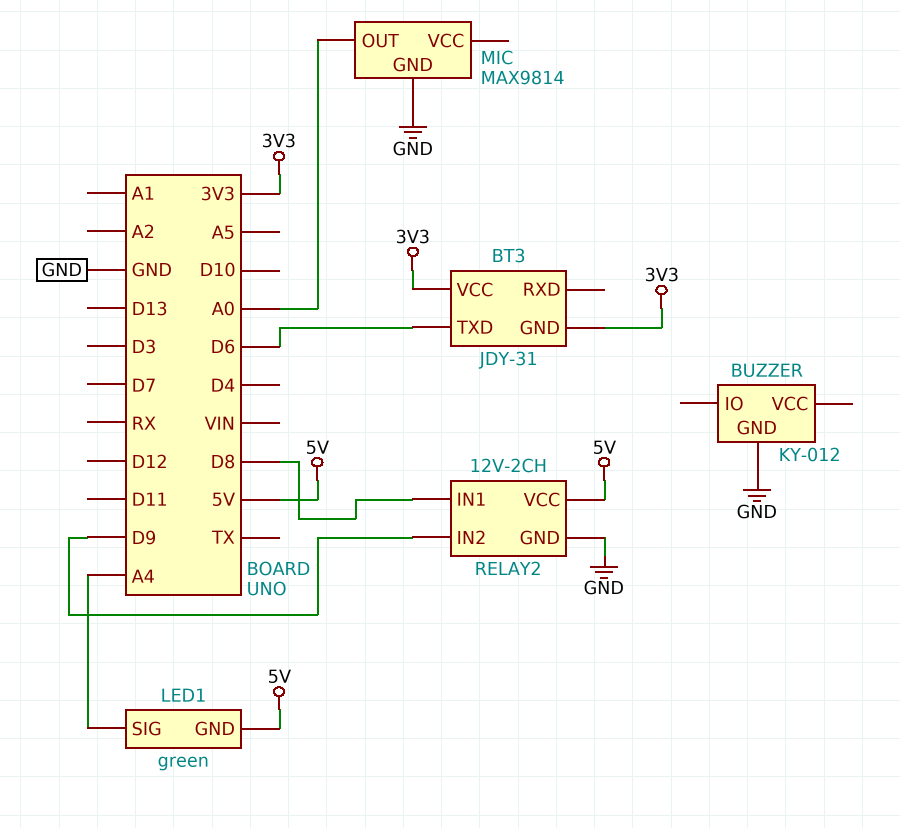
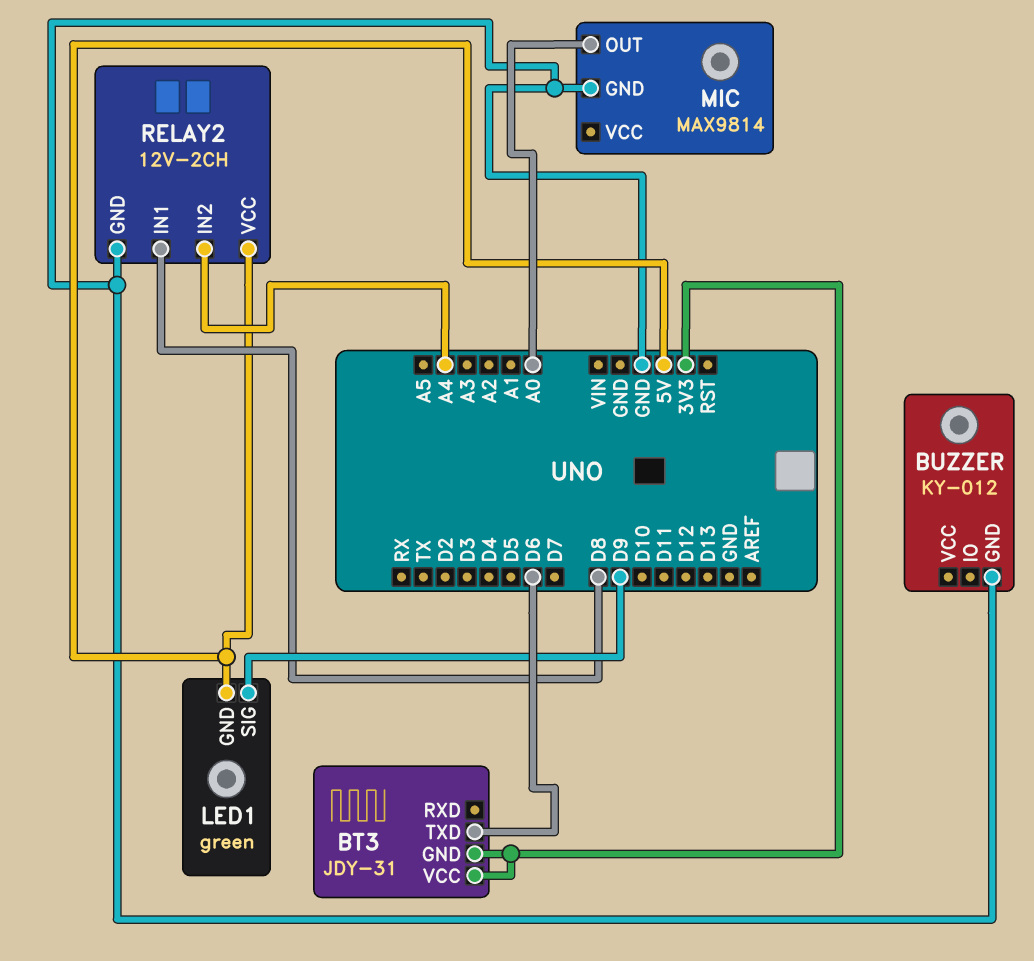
LED1 pin SIG: A4 -> D9
RELAY2 pin IN2: D9 -> A4

